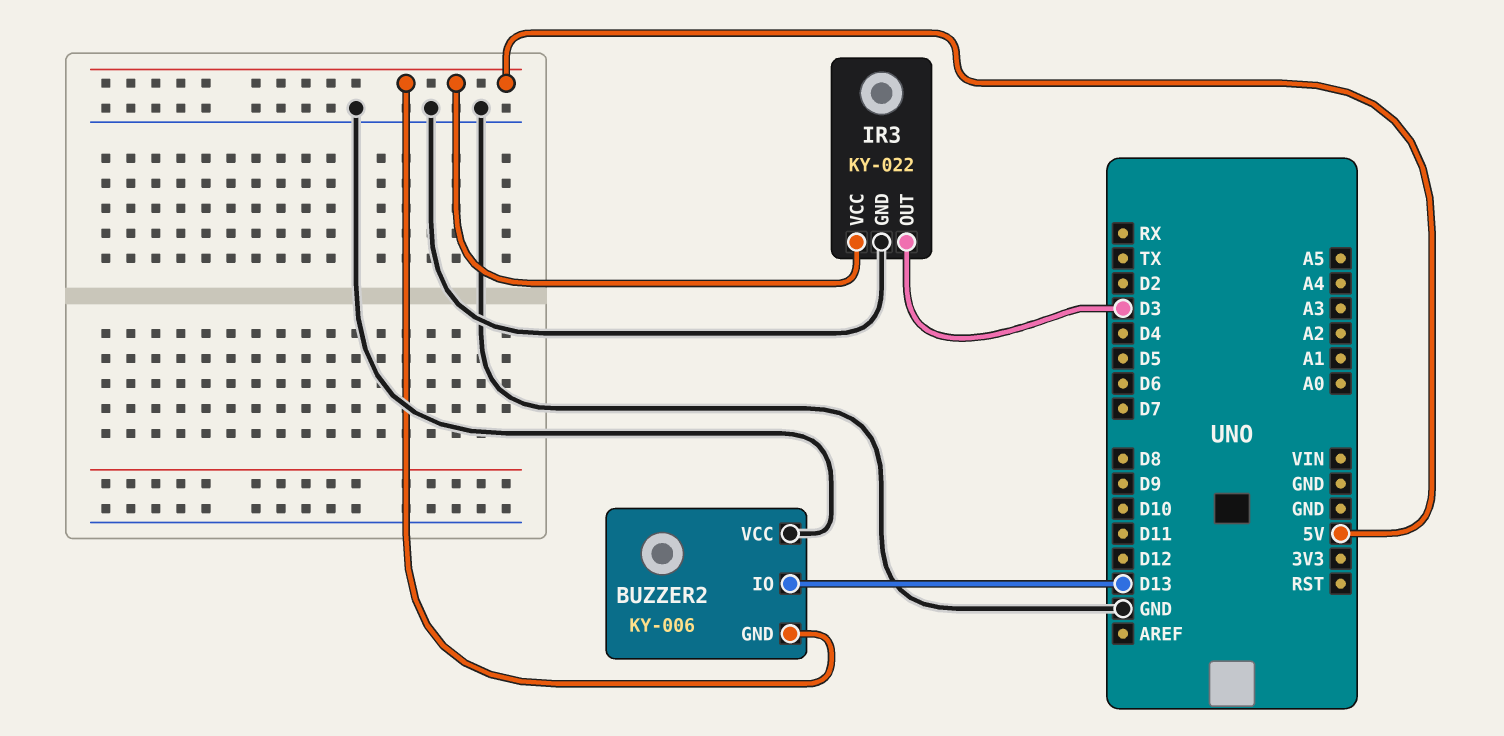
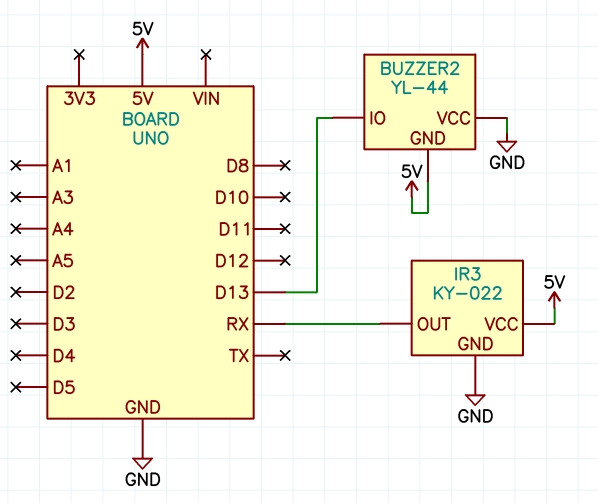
BUZZER2: KY-006 -> YL-44
IR3 pin OUT: D3 -> RX

